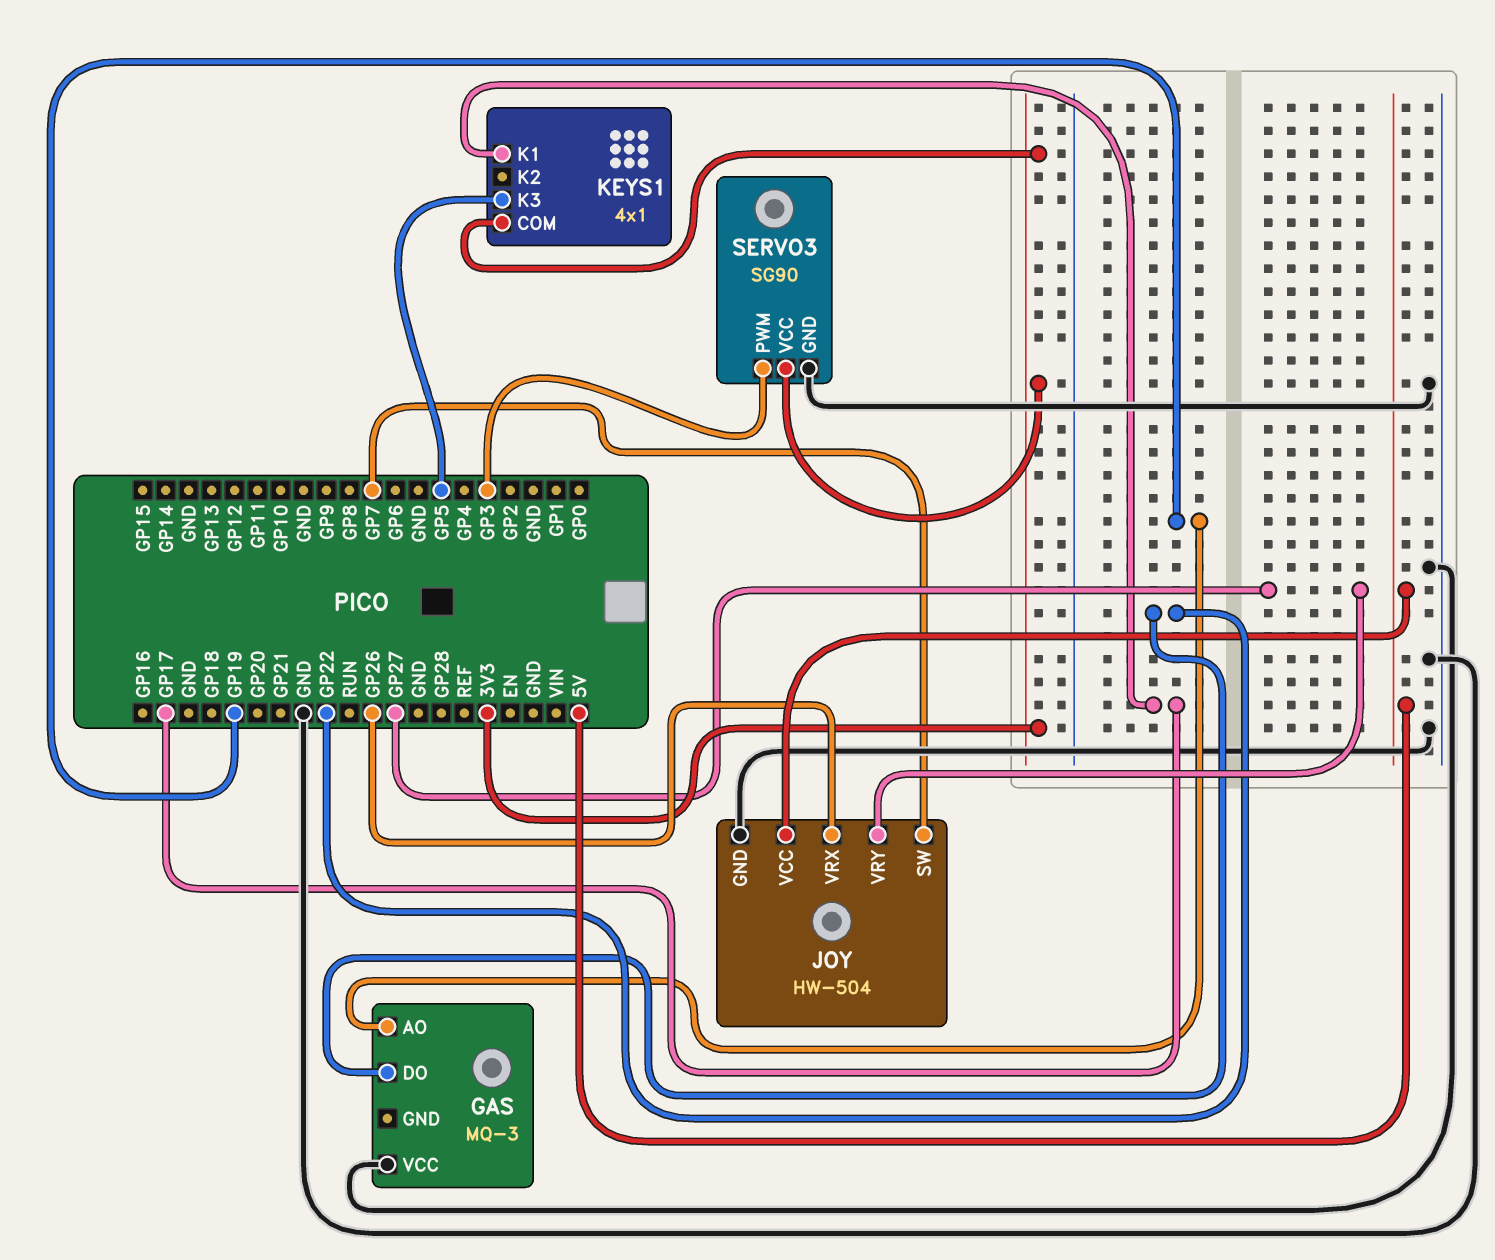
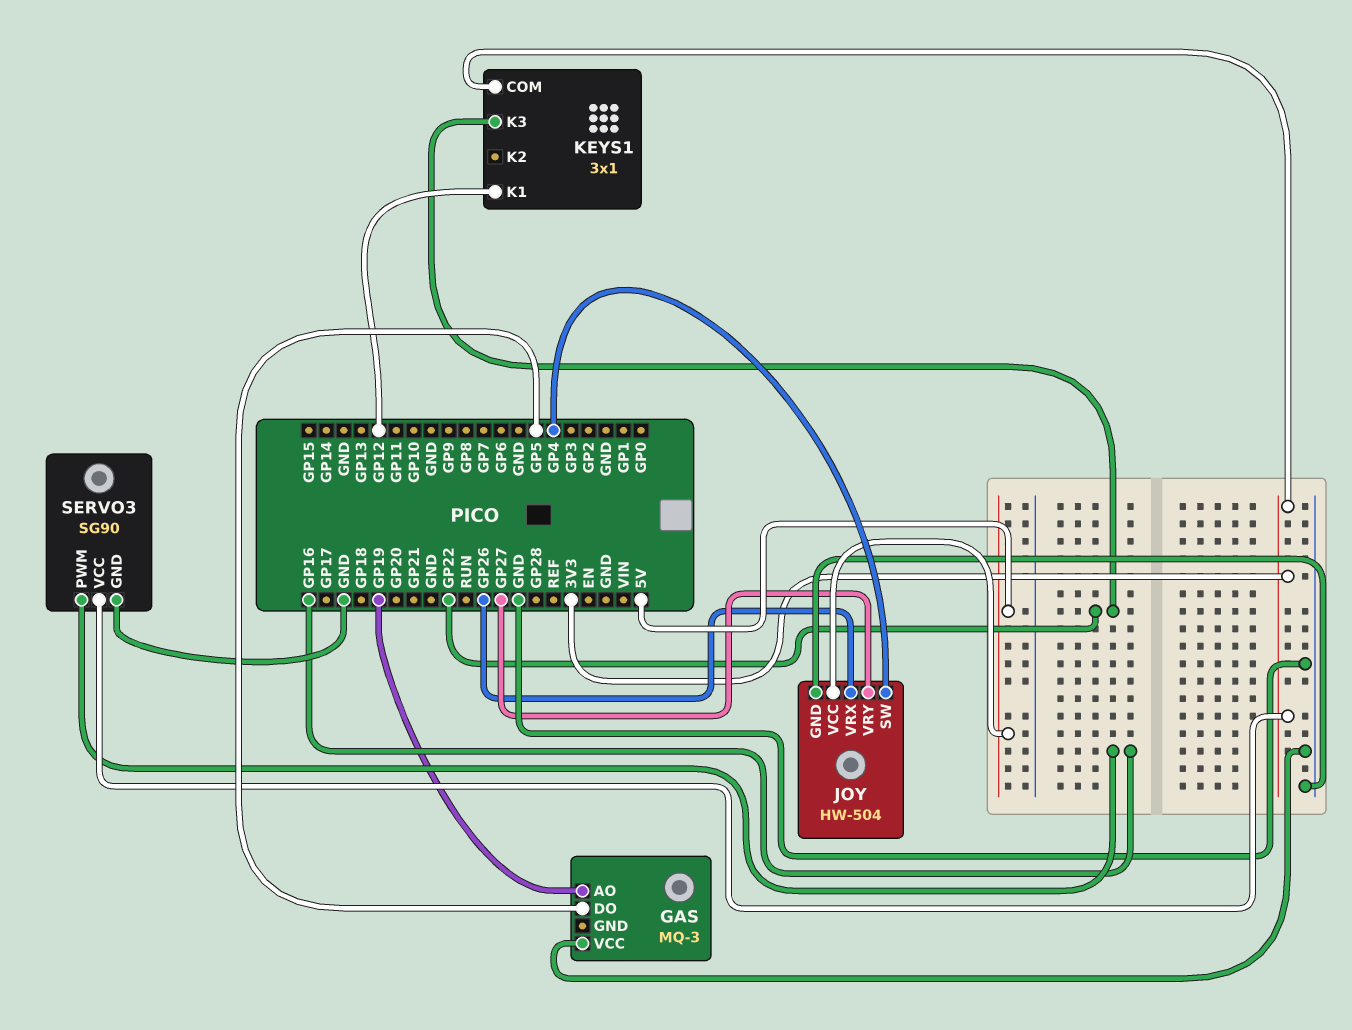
GAS pin DO: GP22 -> GP5
JOY pin SW: GP7 -> GP4
KEYS1: 4x1 -> 3x1
KEYS1 pin K1: GP17 -> GP12
KEYS1 pin K3: GP5 -> GP22
SERVO3 pin PWM: GP3 -> GP16

